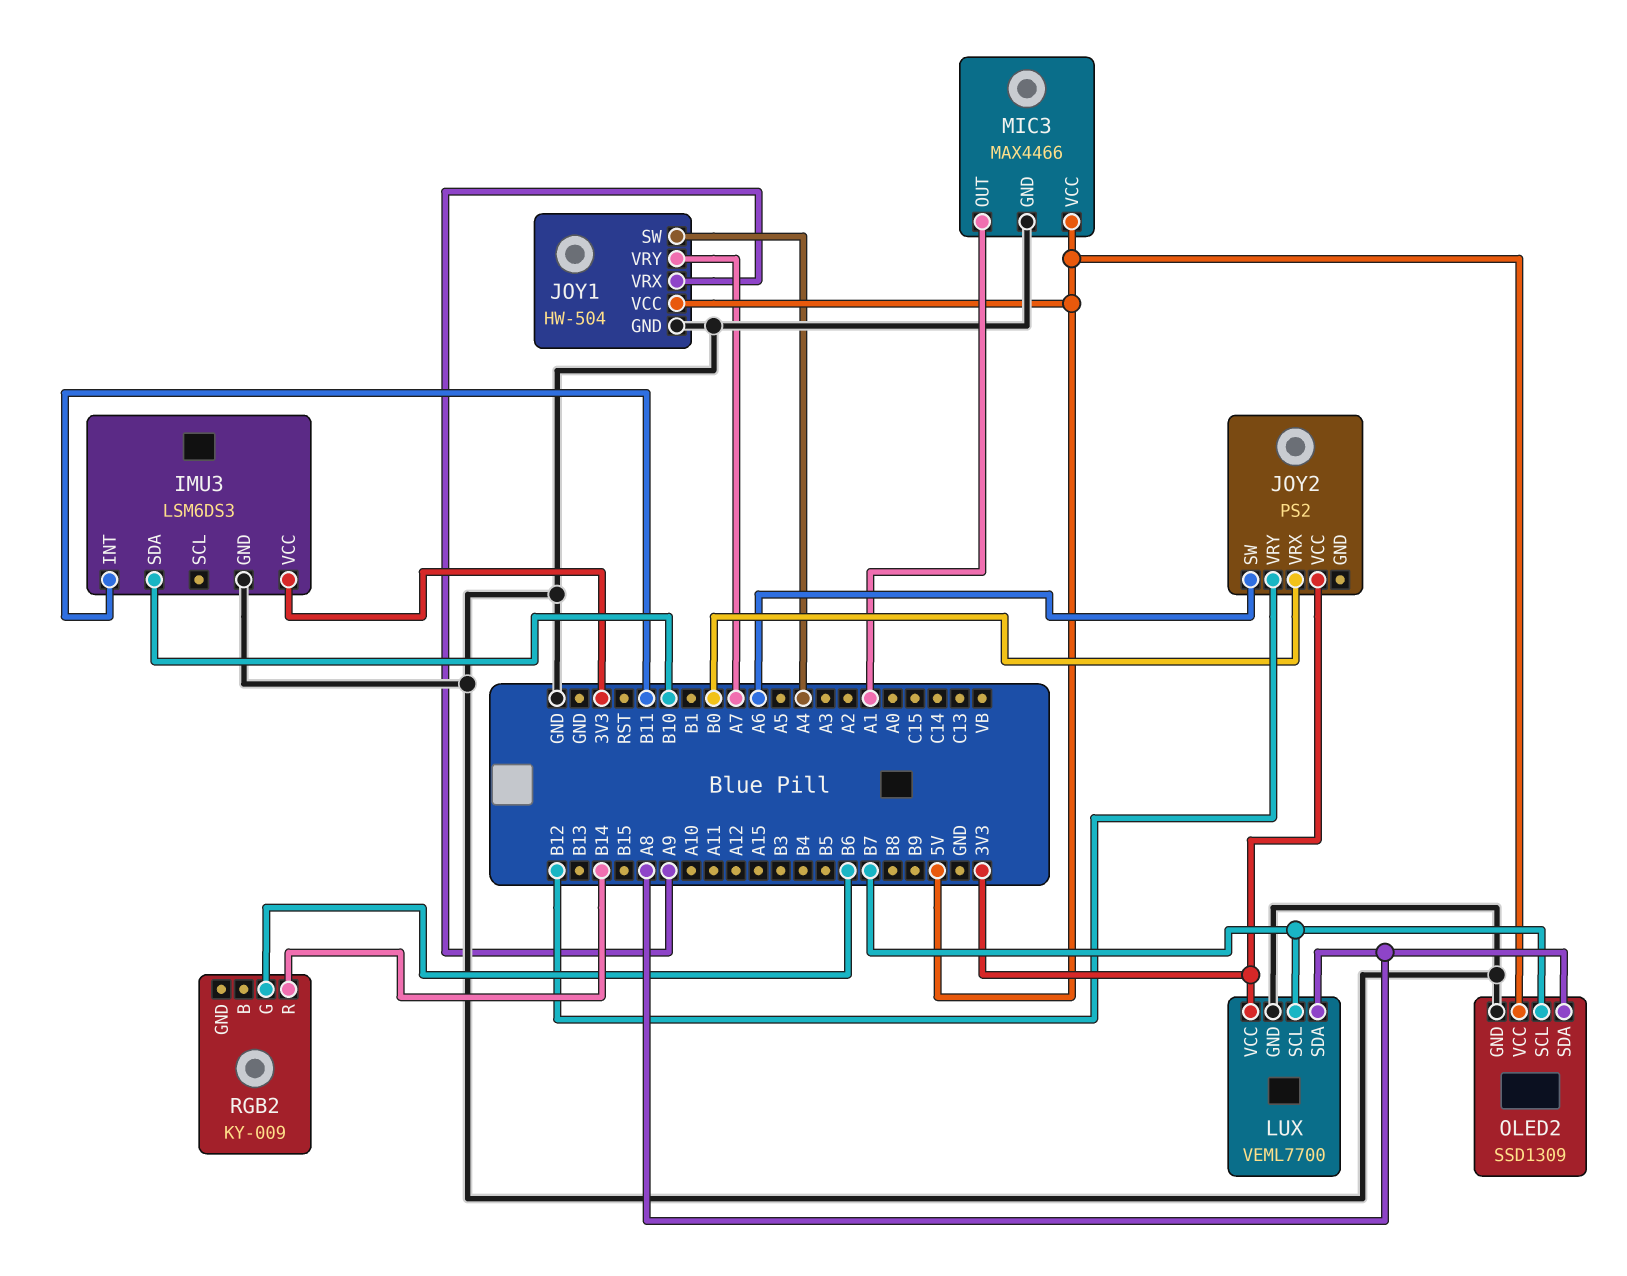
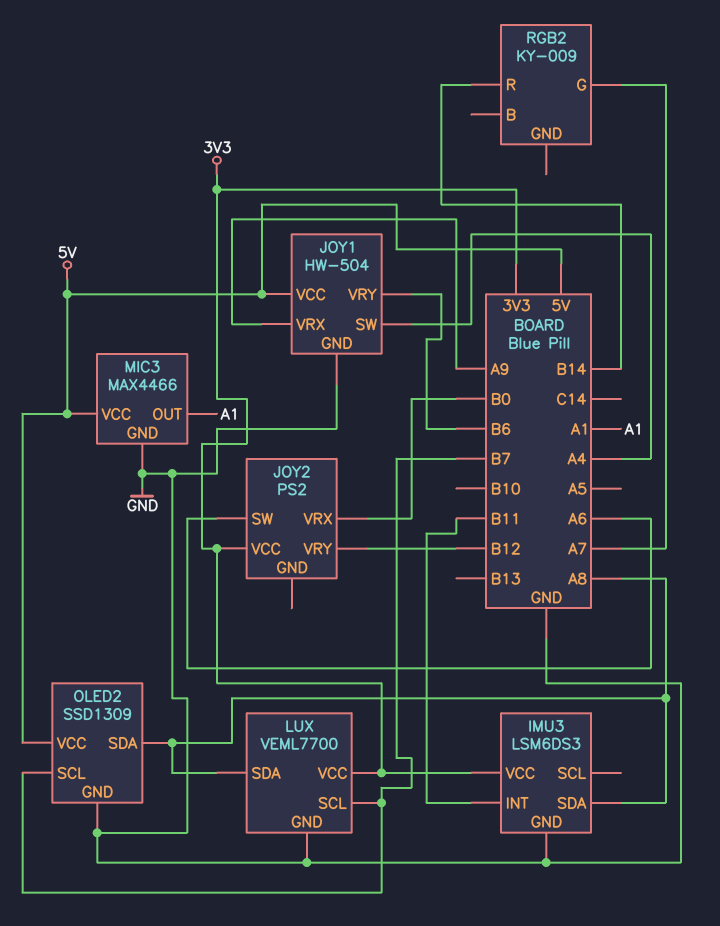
IMU3 pin SDA: B10 -> A8
JOY1 pin VRY: A7 -> B6
RGB2 pin G: B6 -> A7

